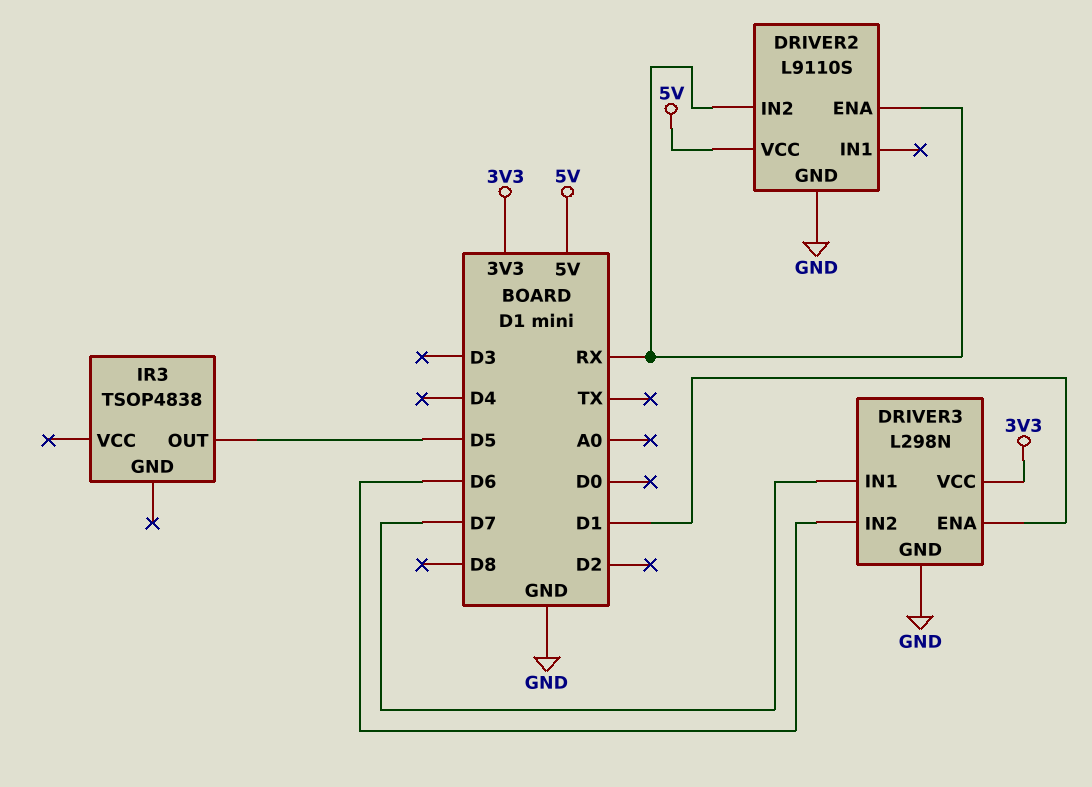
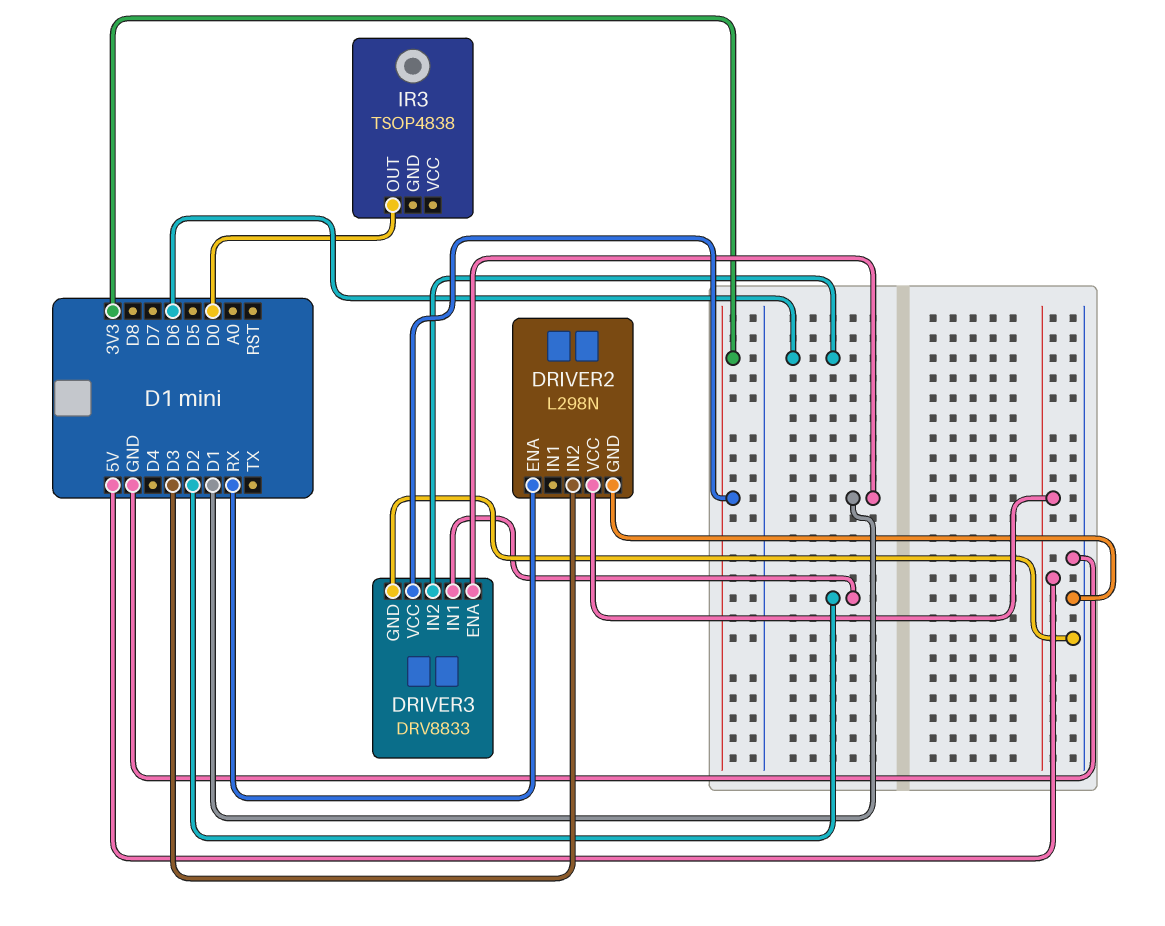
DRIVER2: L9110S -> L298N
DRIVER2 pin IN2: RX -> D3
DRIVER3: L298N -> DRV8833
DRIVER3 pin IN1: D7 -> D2
IR3 pin OUT: D5 -> D0

